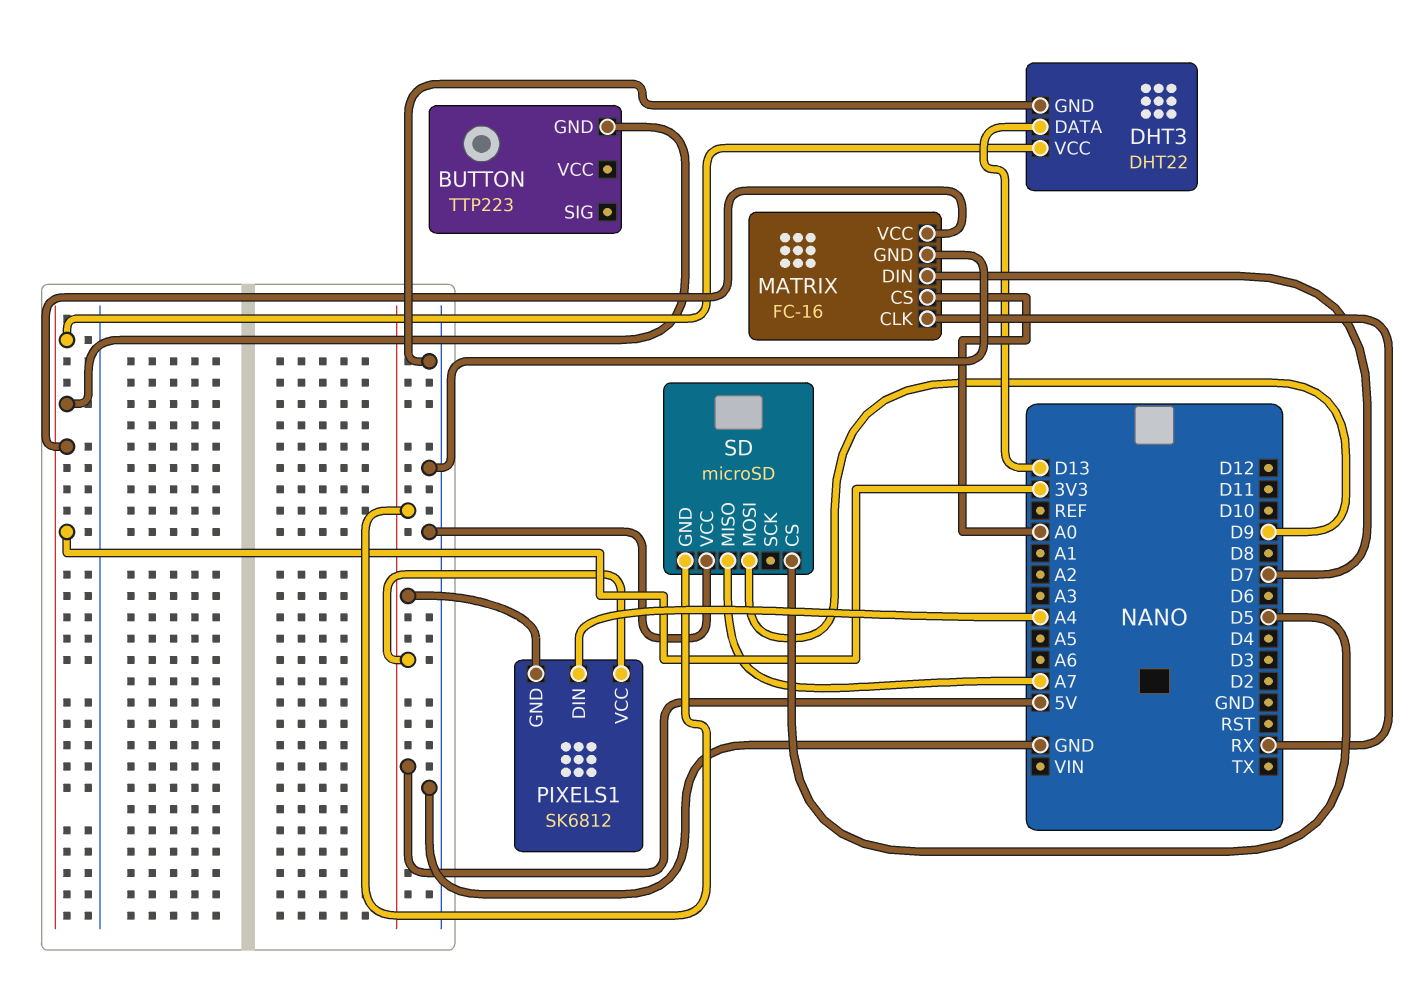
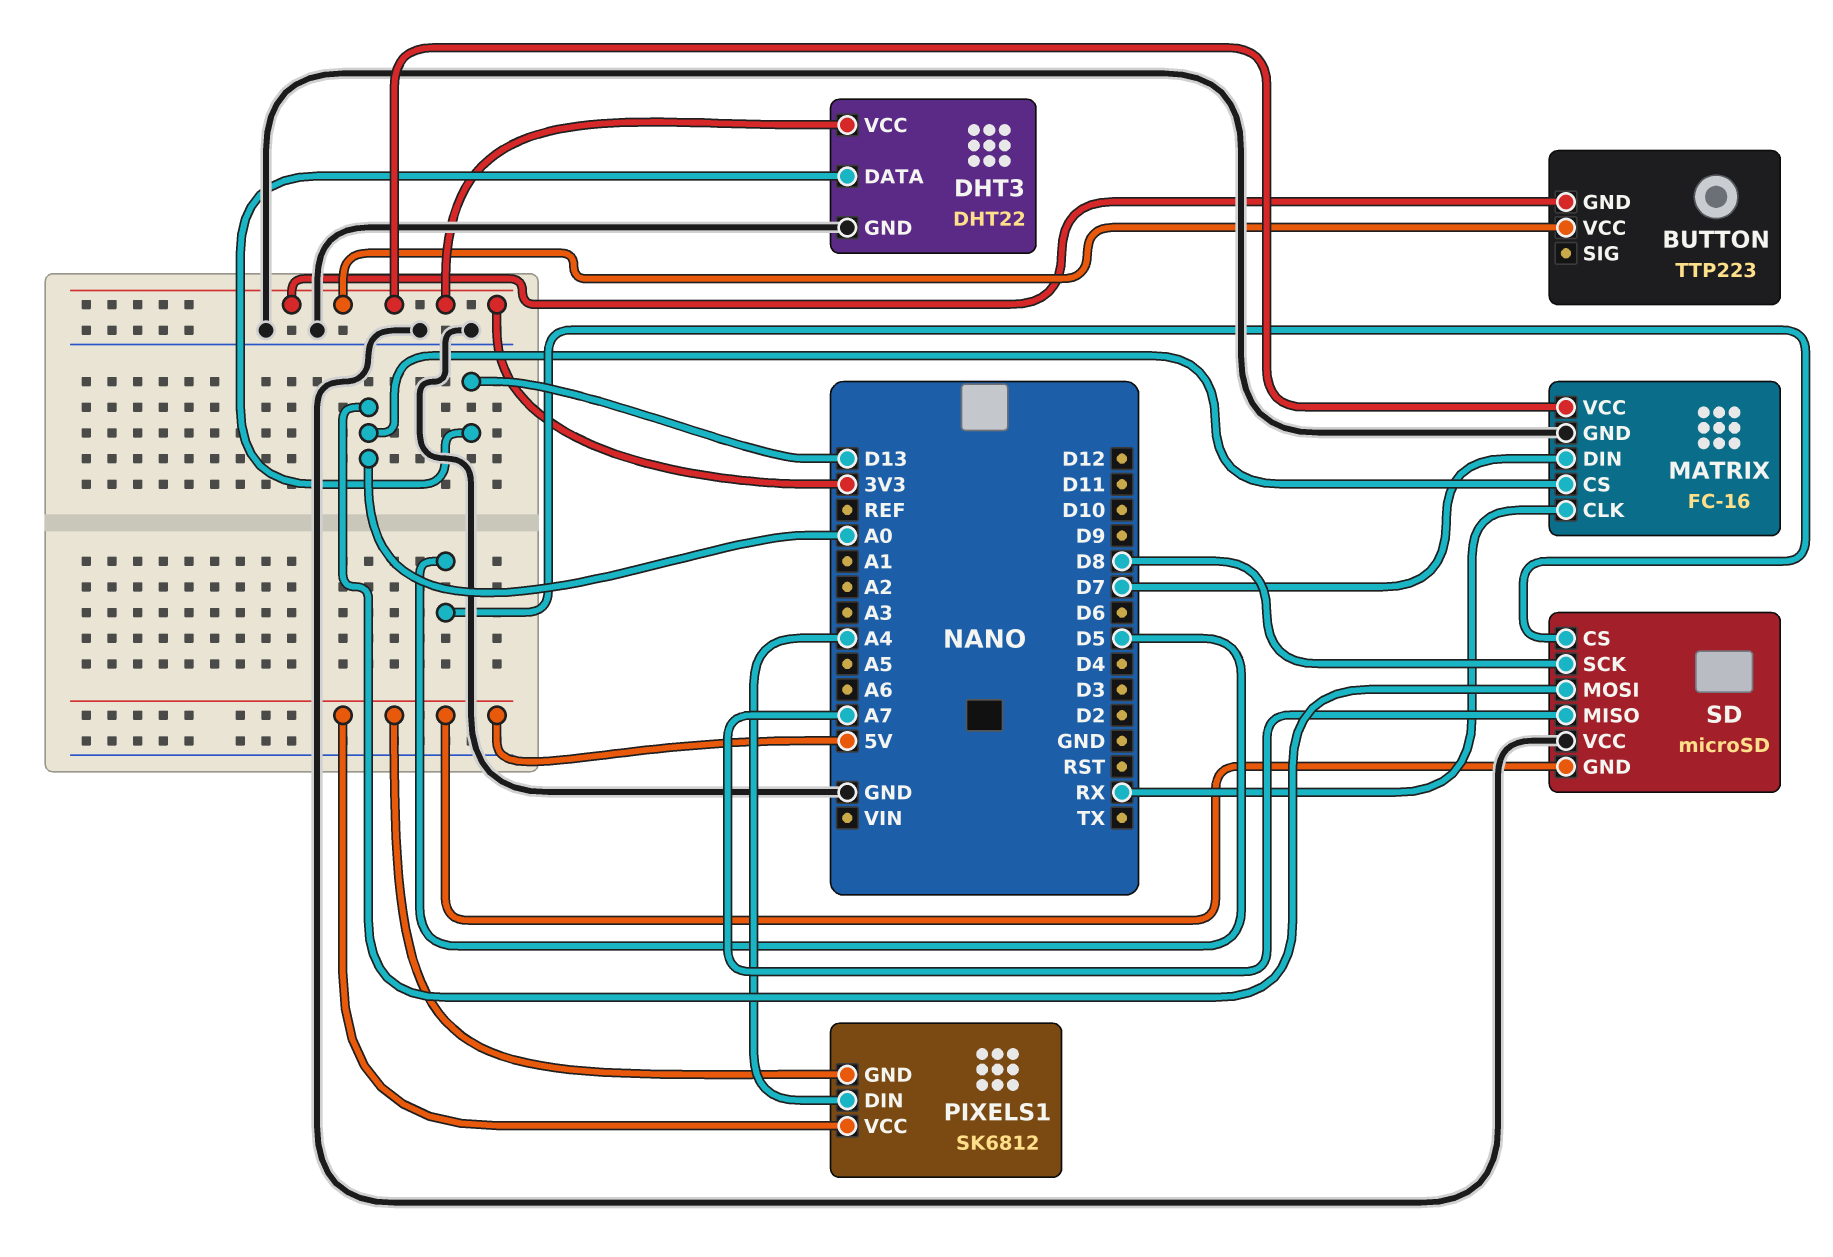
BUTTON pin VCC: none -> 3V3
SD pin MOSI: D9 -> A0
SD pin SCK: none -> D8

